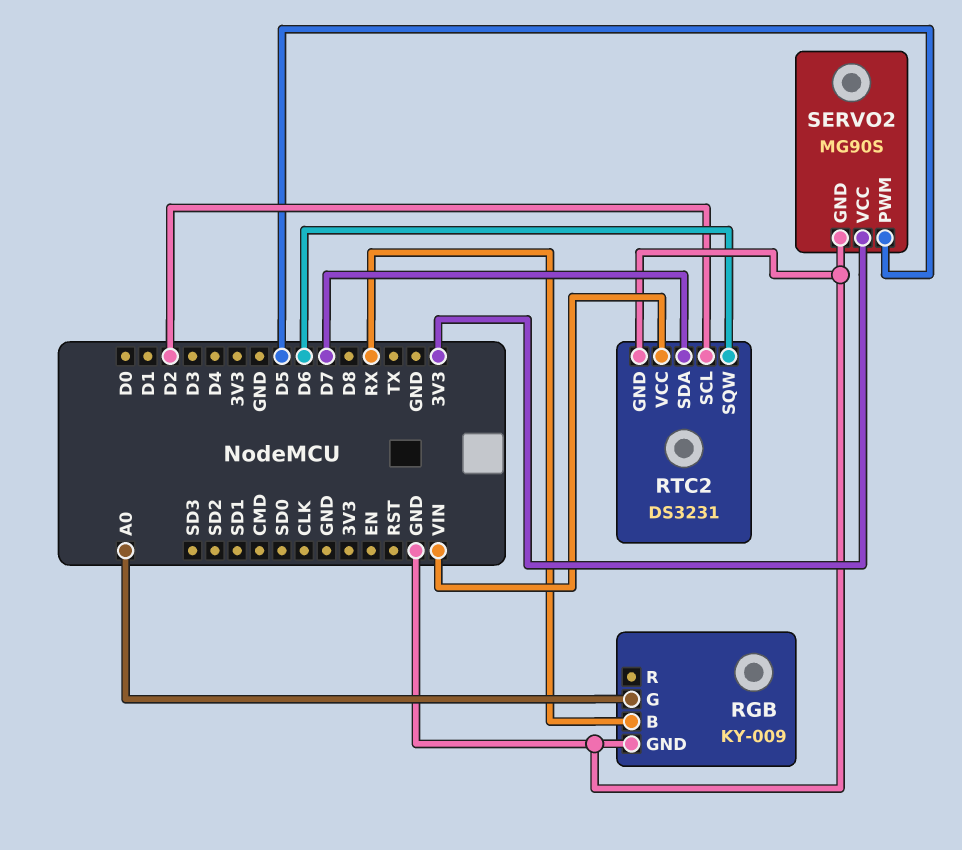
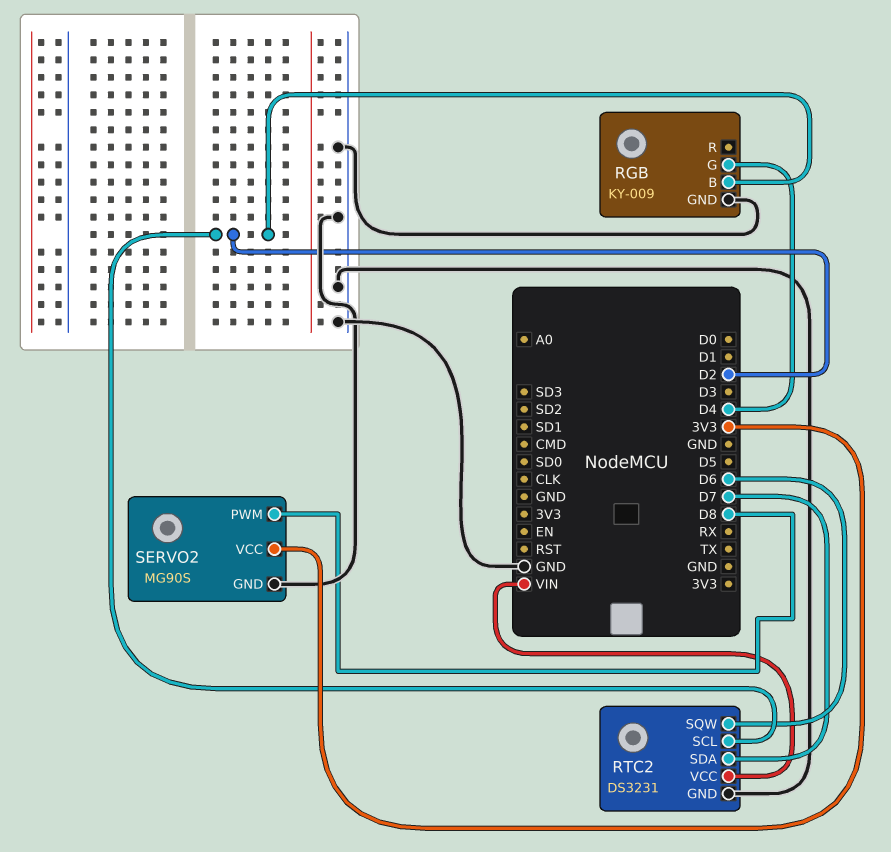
RGB pin B: RX -> D2
RGB pin G: A0 -> D4
SERVO2 pin PWM: D5 -> D8

